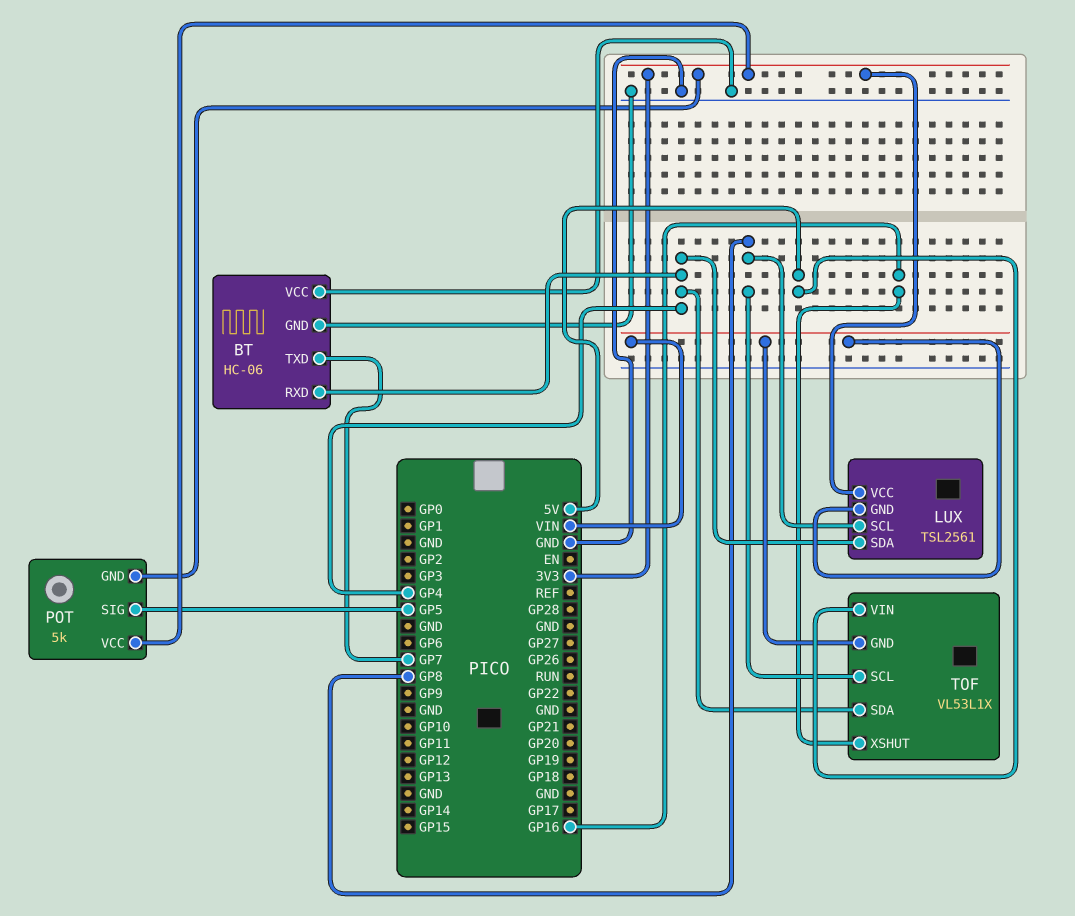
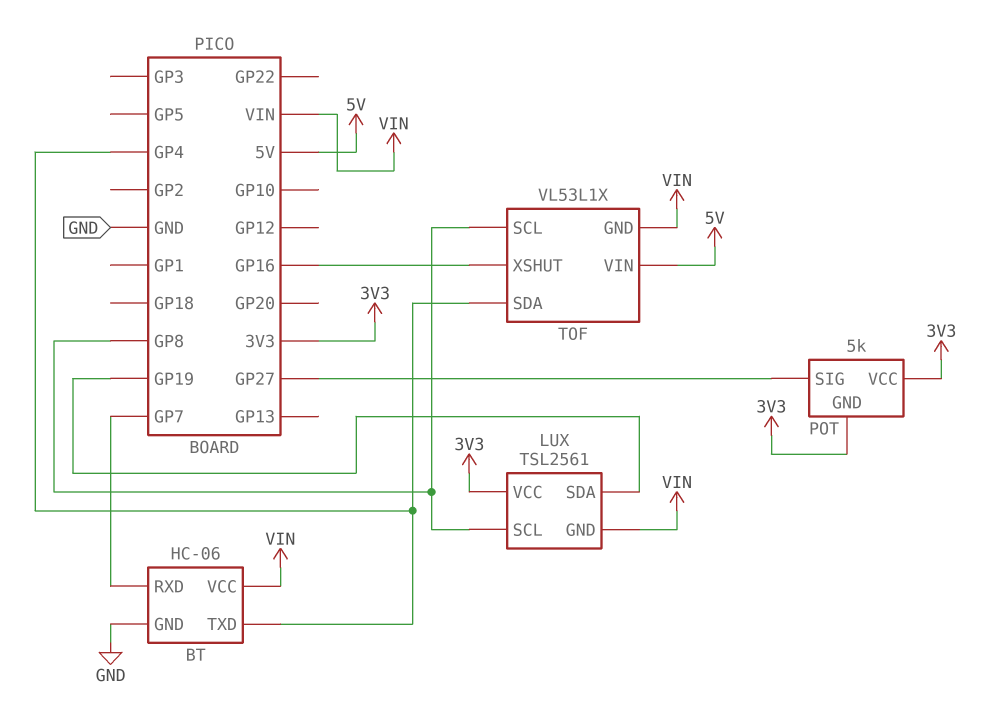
BT pin RXD: GP4 -> GP7
BT pin TXD: GP7 -> GP4
BT pin VCC: GND -> VIN
LUX pin SDA: GP4 -> GP19
POT pin SIG: GP5 -> GP27

